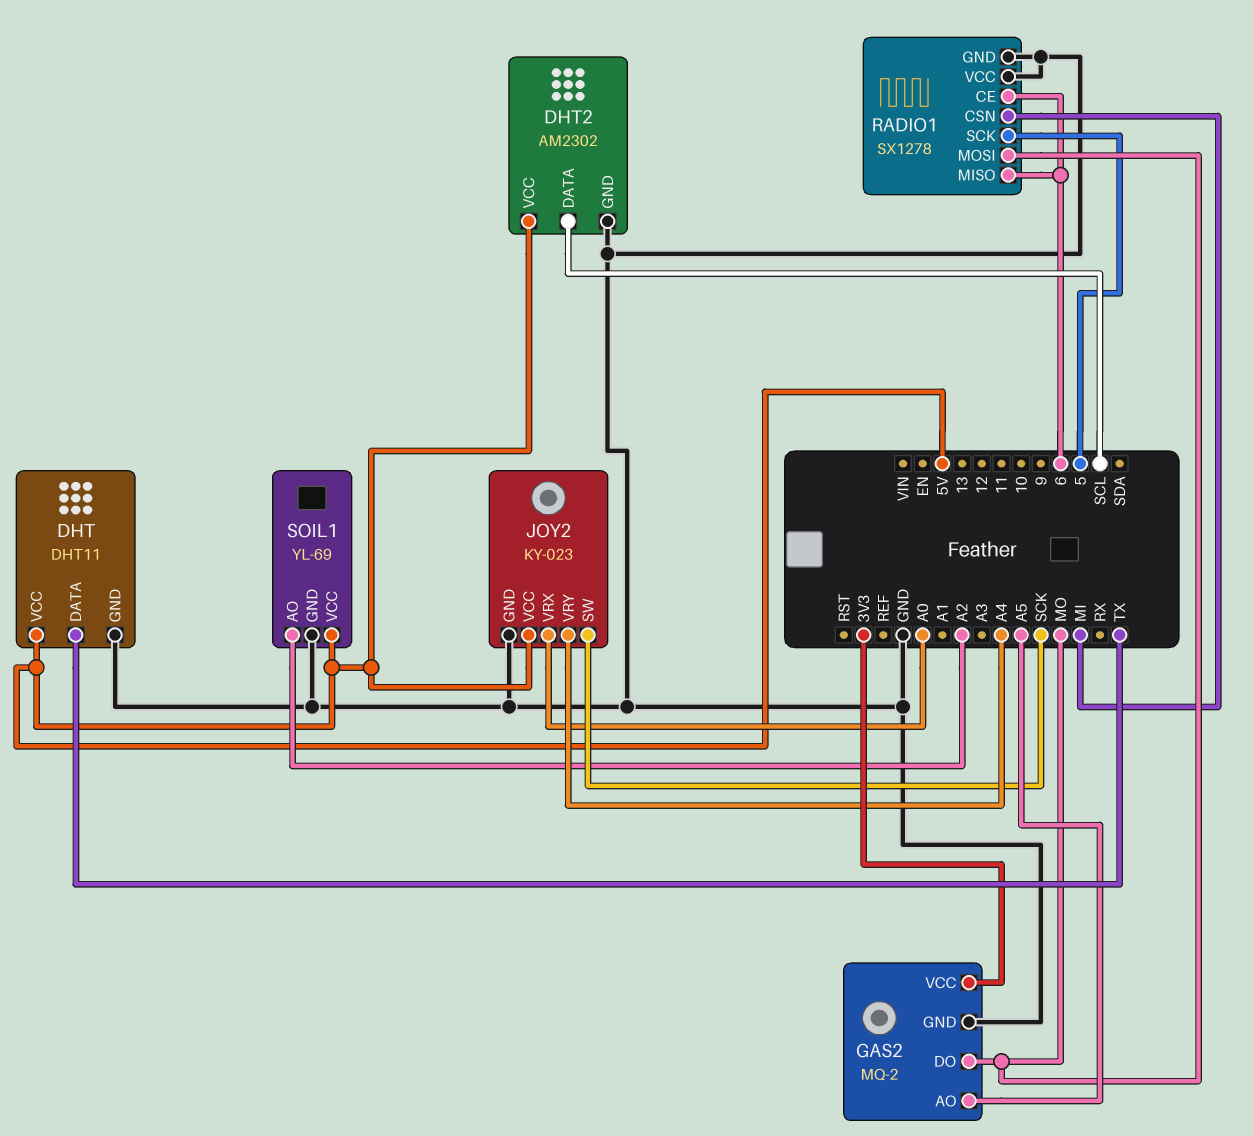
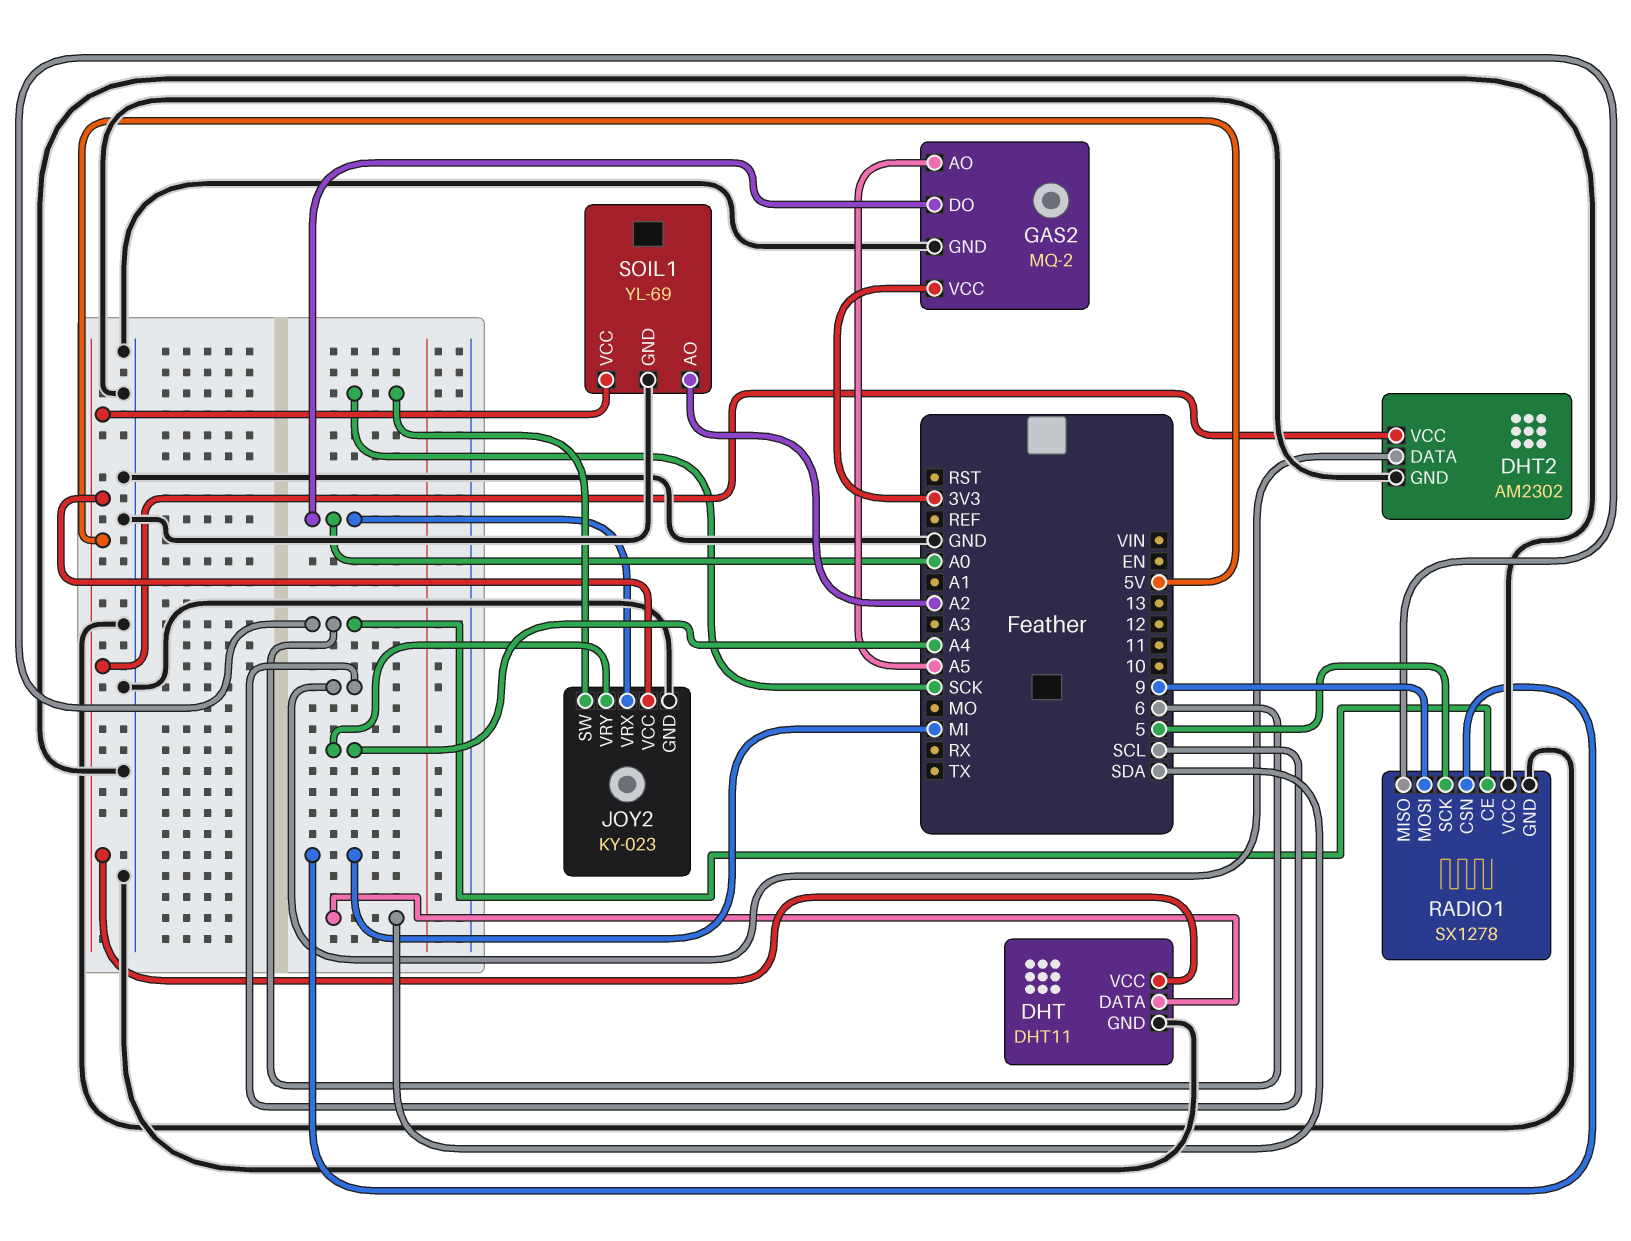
DHT pin DATA: TX -> SDA
GAS2 pin DO: MO -> A0
RADIO1 pin MOSI: MO -> 9

